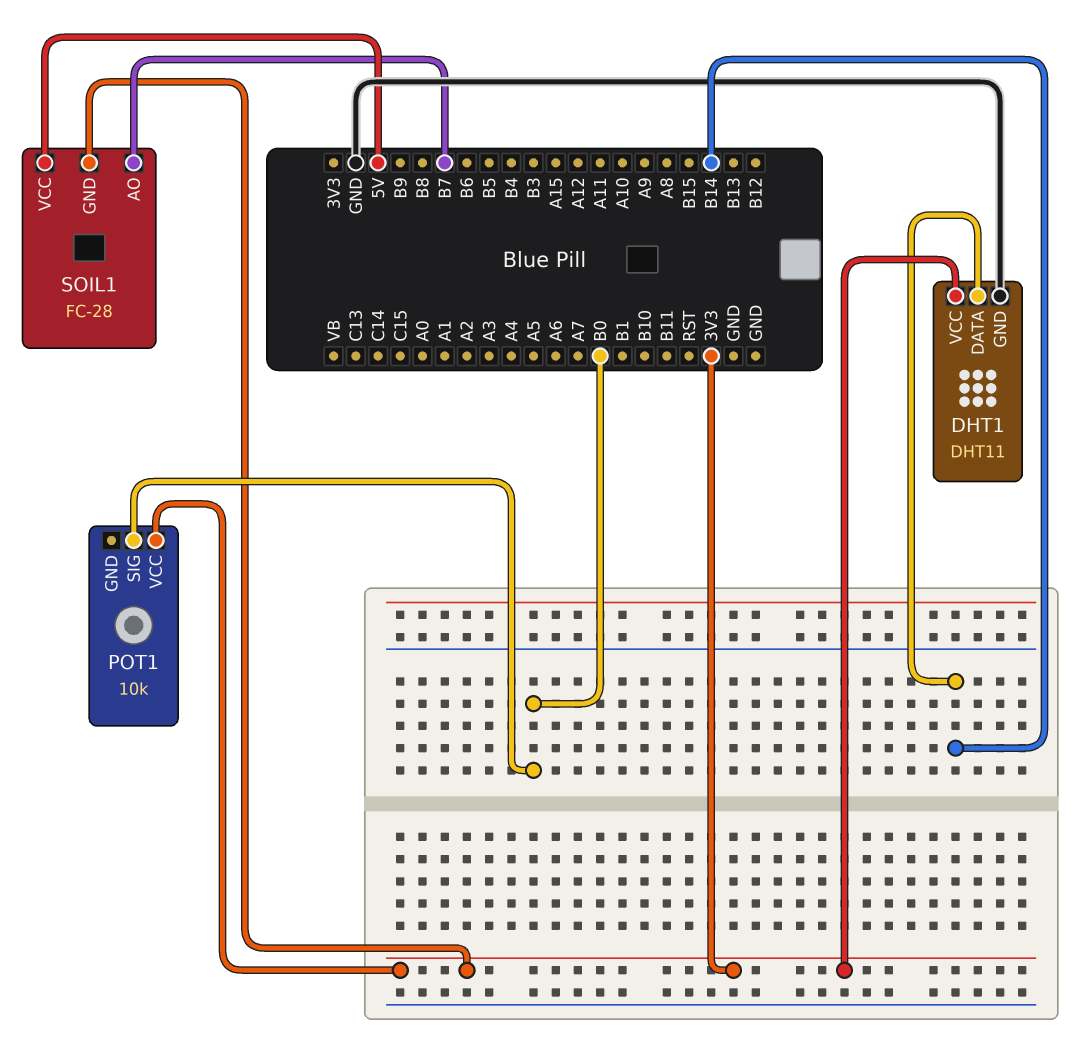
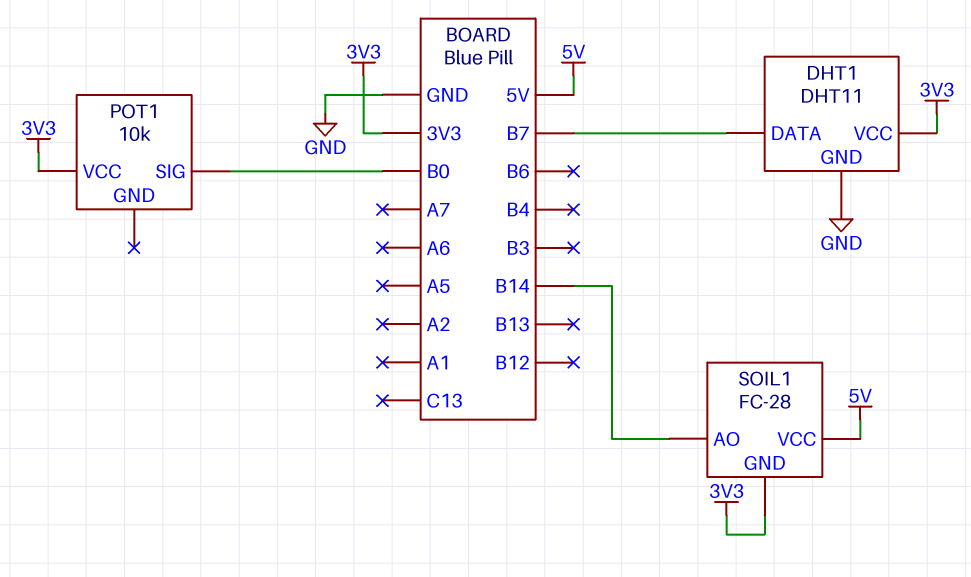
DHT1 pin DATA: B14 -> B7
SOIL1 pin AO: B7 -> B14

